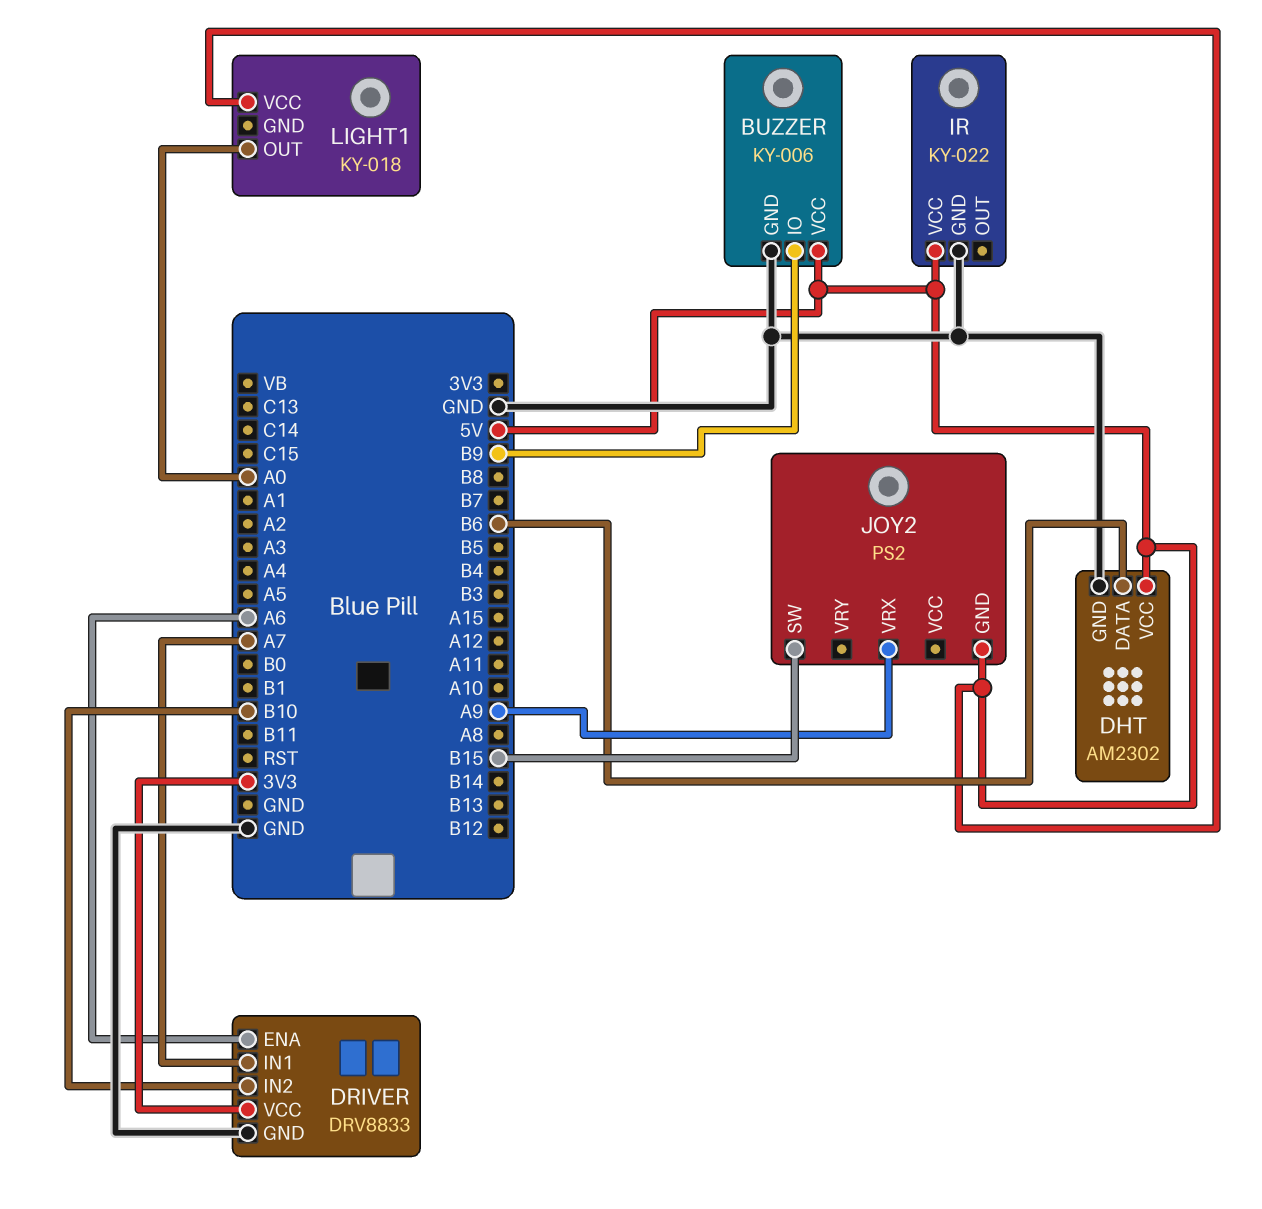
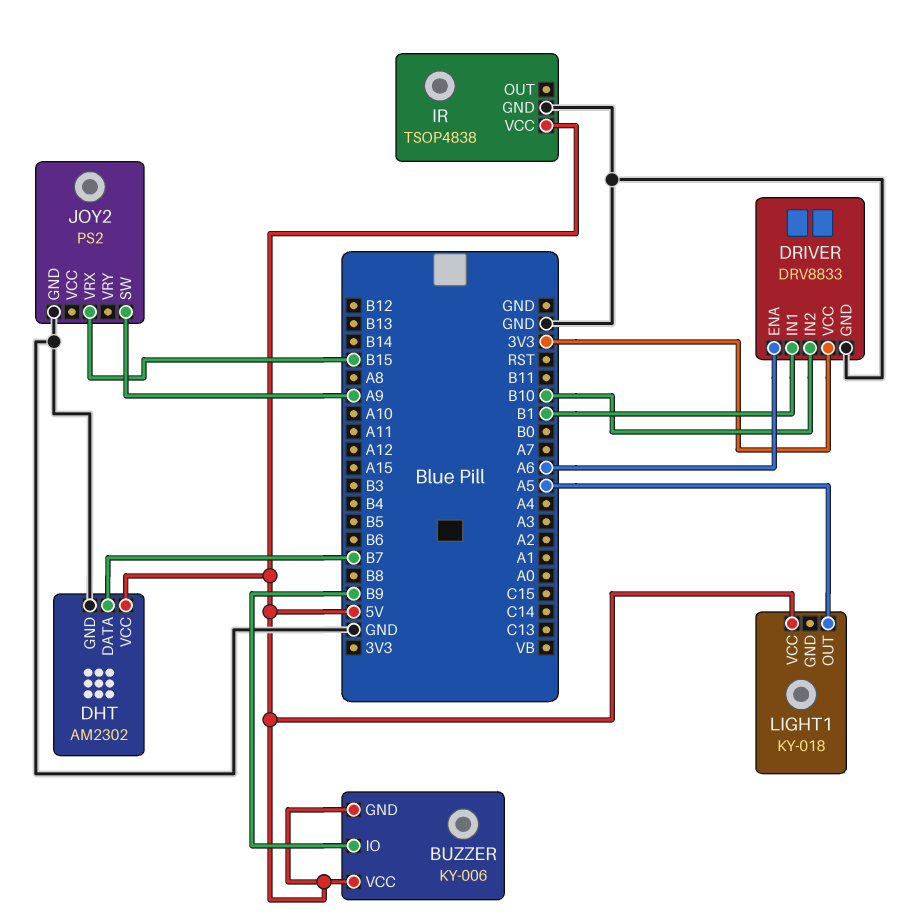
BUZZER pin GND: GND -> 5V
DHT pin DATA: B6 -> B7
DRIVER pin IN1: A7 -> B1
IR: KY-022 -> TSOP4838
JOY2 pin GND: 5V -> GND
JOY2 pin SW: B15 -> A9
JOY2 pin VRX: A9 -> B15
LIGHT1 pin OUT: A0 -> A5

